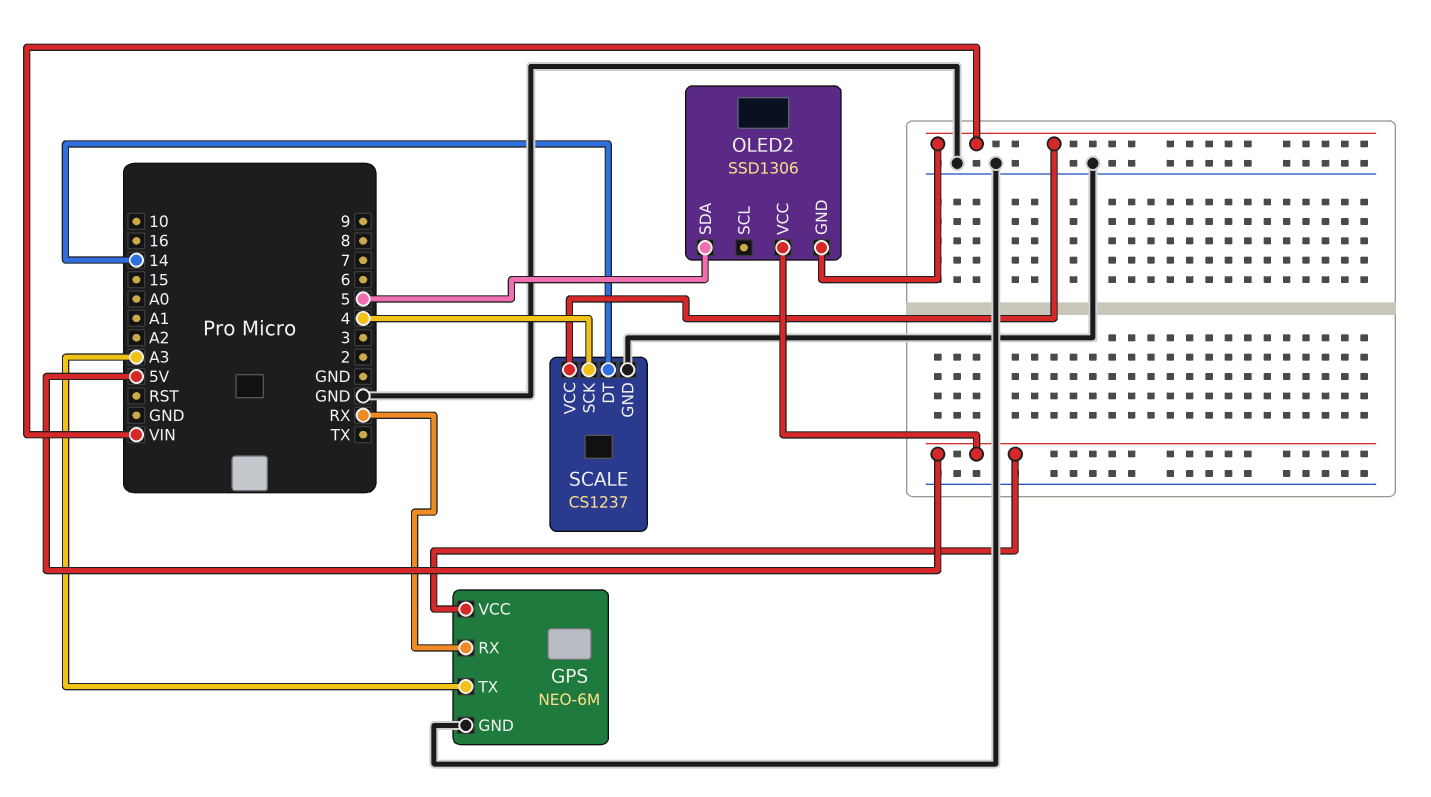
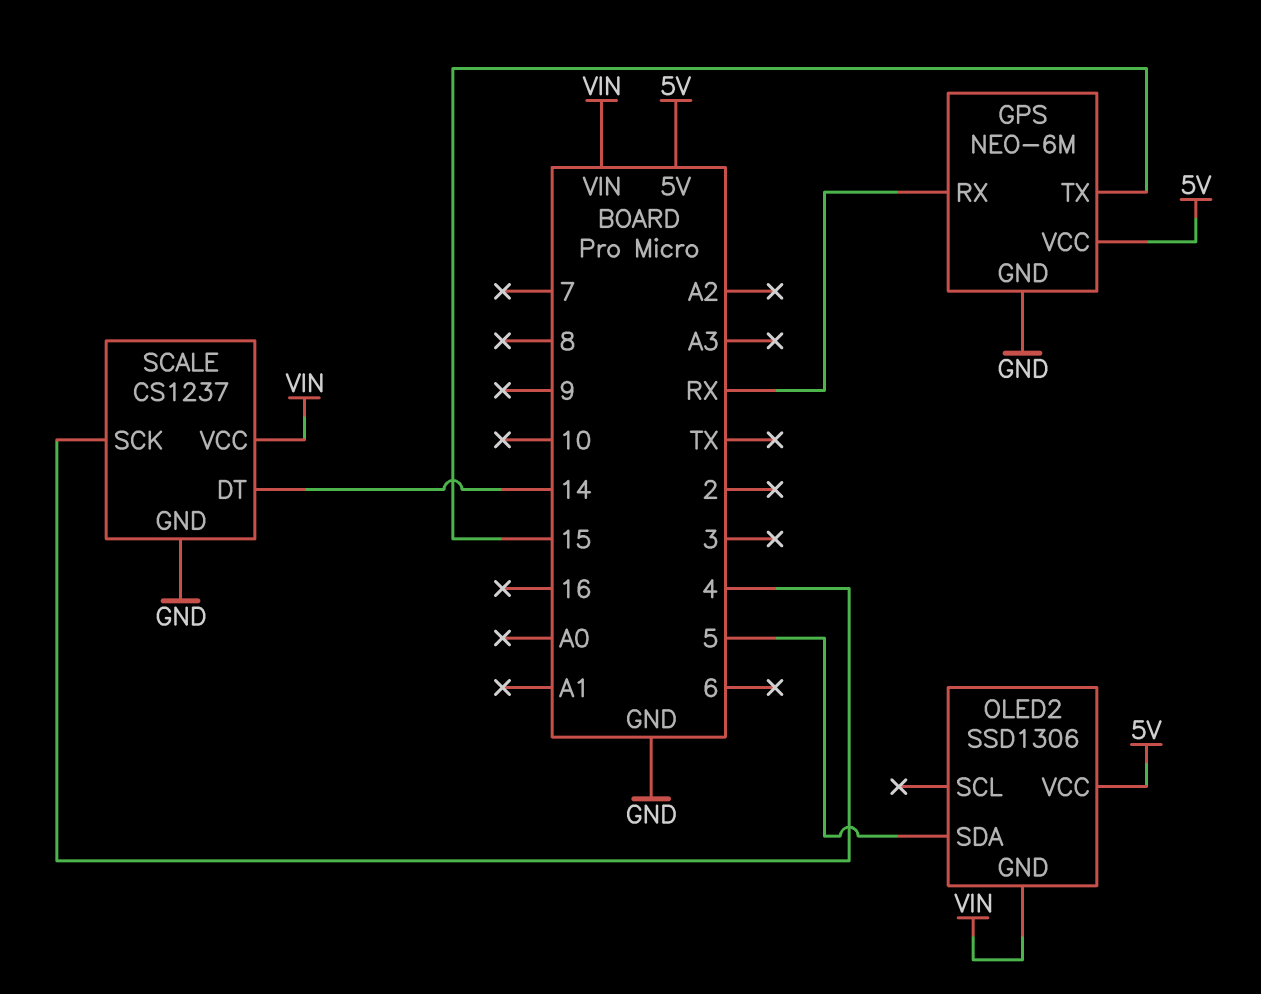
GPS pin TX: A3 -> 15

